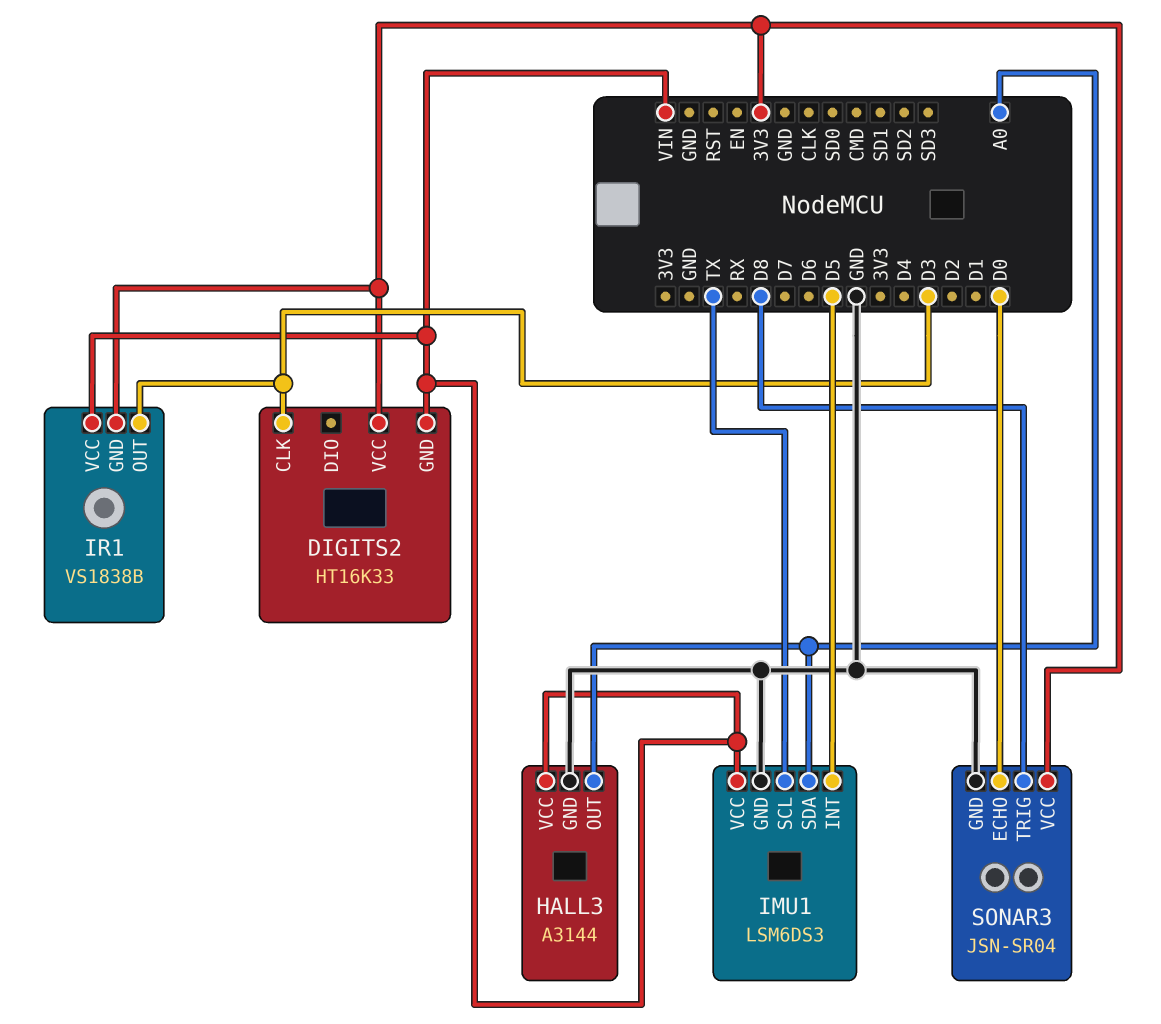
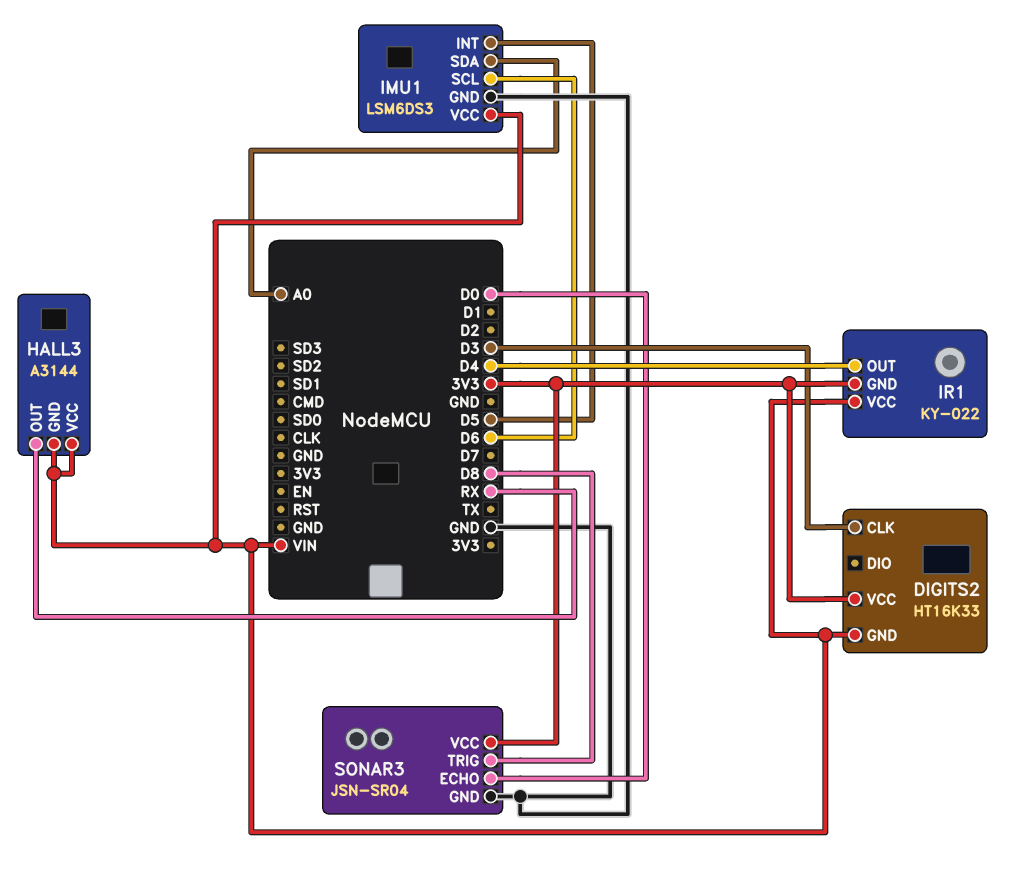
HALL3 pin GND: GND -> VIN
HALL3 pin OUT: A0 -> RX
IMU1 pin SCL: TX -> D6
IR1: VS1838B -> KY-022
IR1 pin OUT: D3 -> D4

